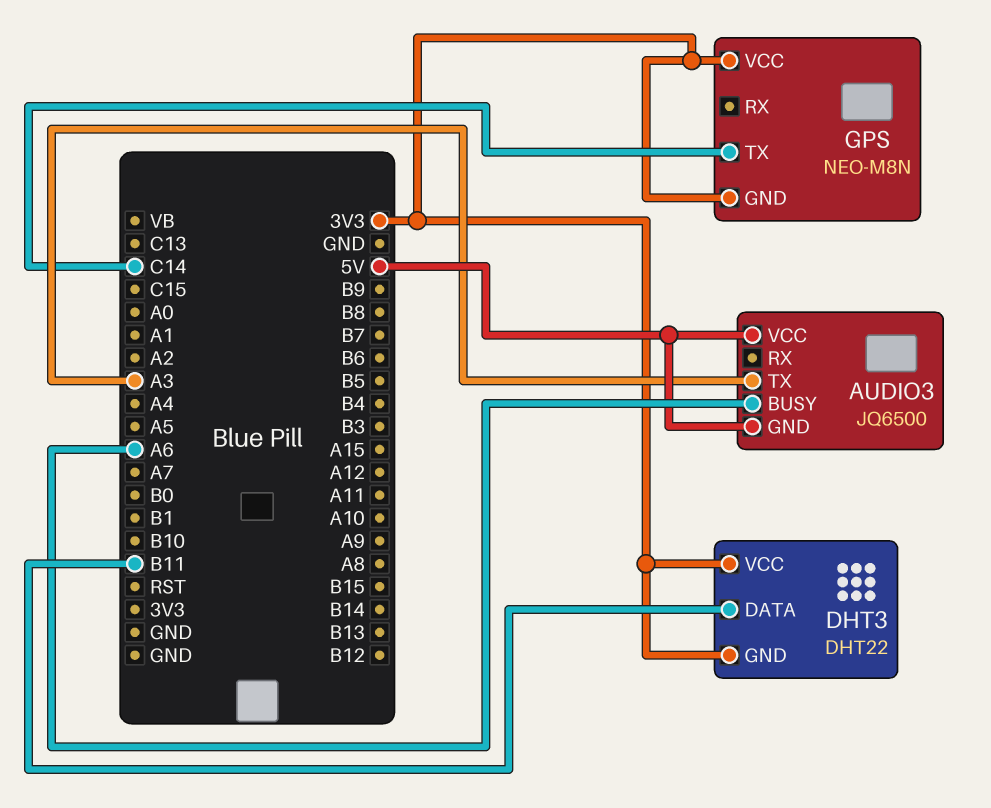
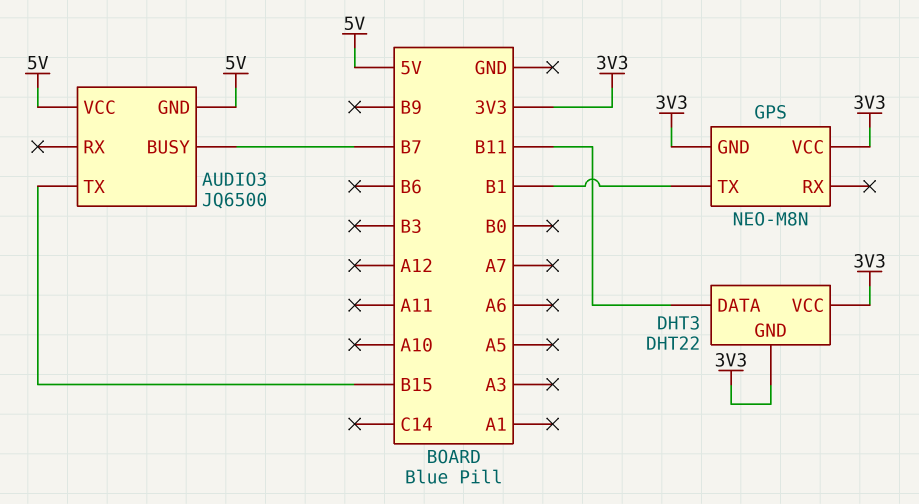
AUDIO3 pin BUSY: A6 -> B7
AUDIO3 pin TX: A3 -> B15
GPS pin TX: C14 -> B1

